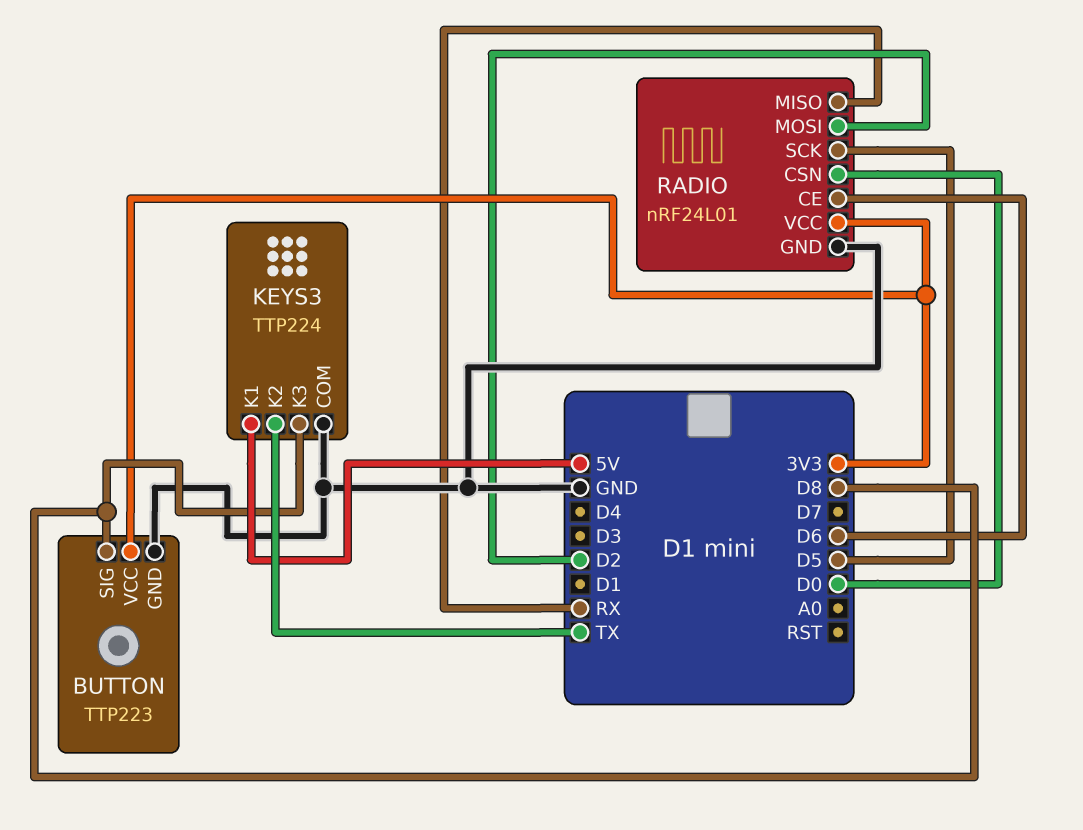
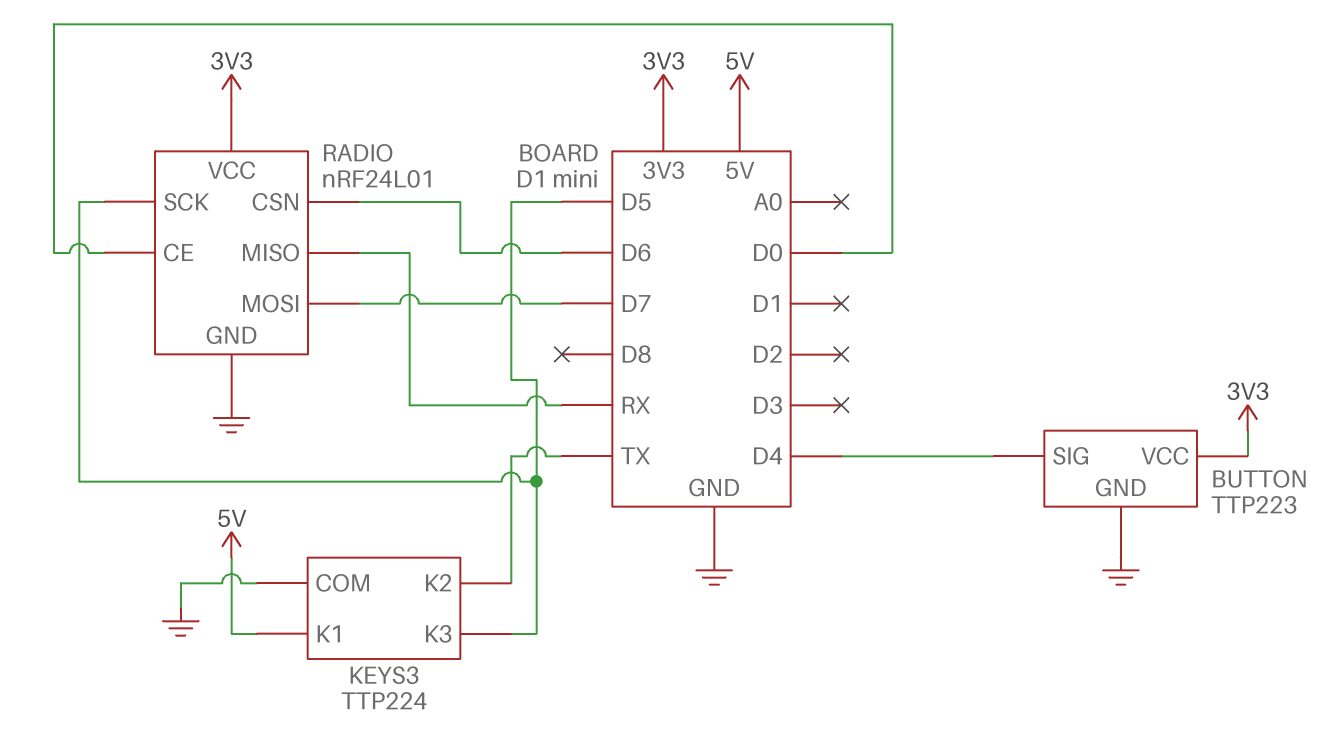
BUTTON pin SIG: D8 -> D4
KEYS3 pin K3: D8 -> D5
RADIO pin CE: D6 -> D0
RADIO pin CSN: D0 -> D6
RADIO pin MOSI: D2 -> D7

